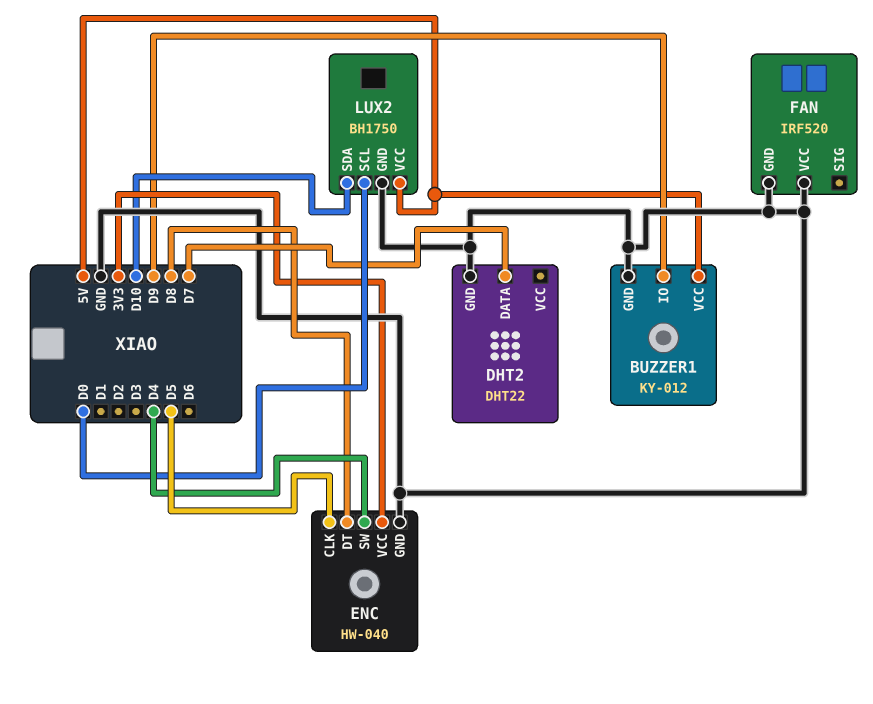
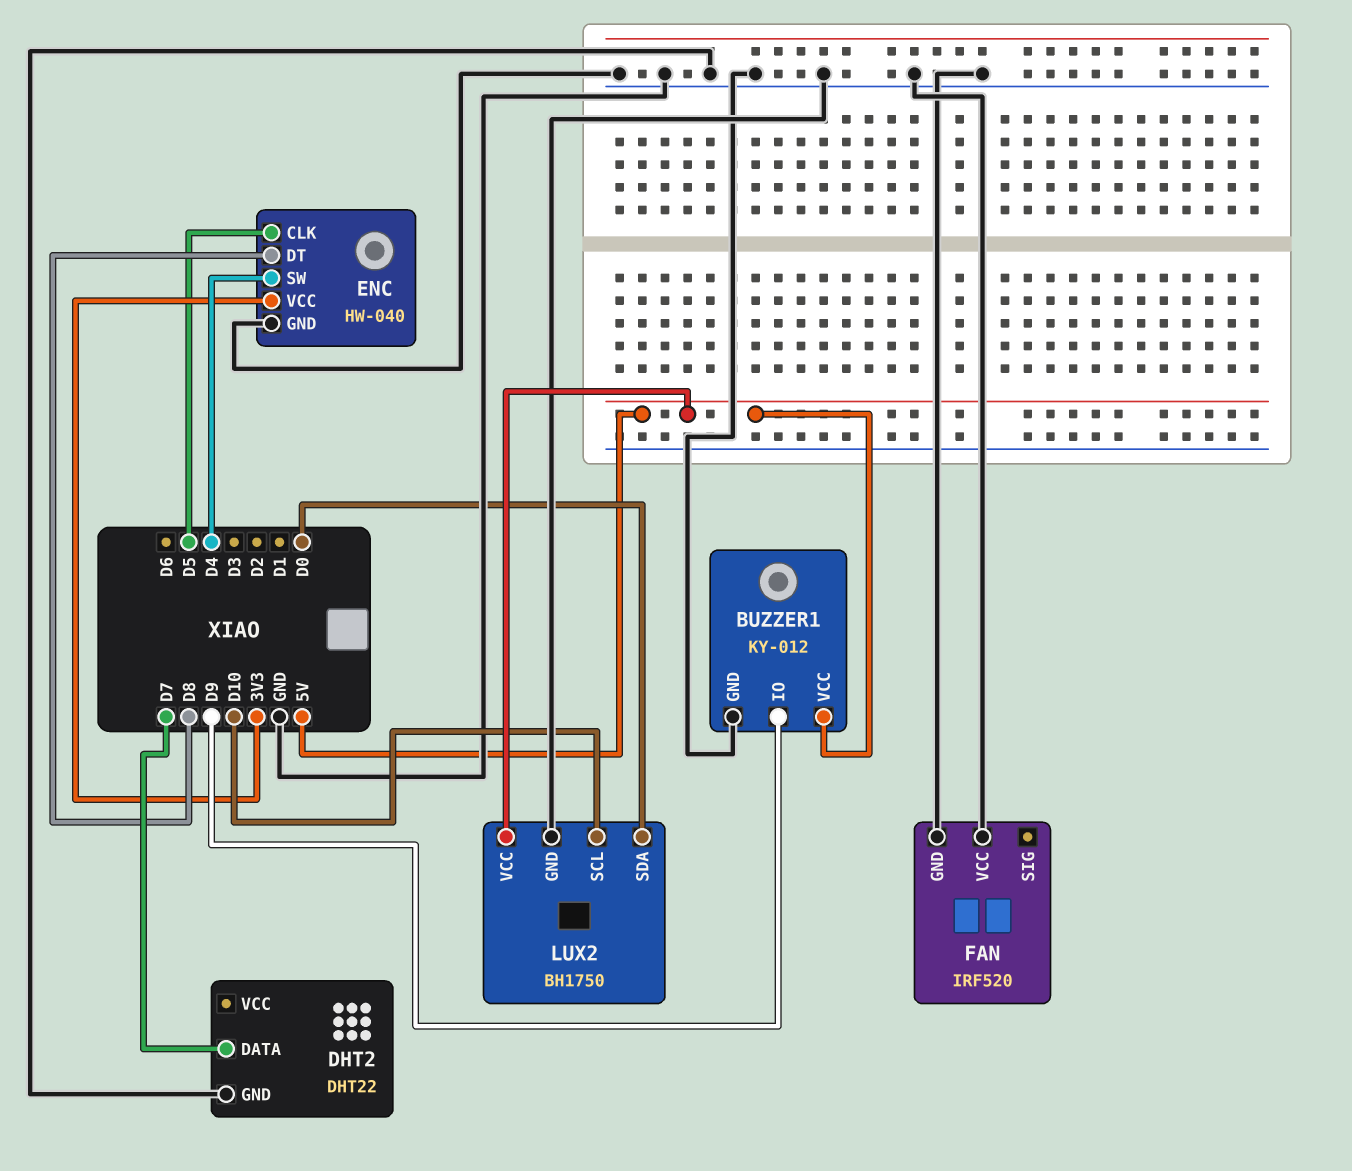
LUX2 pin SCL: D0 -> D10
LUX2 pin SDA: D10 -> D0

